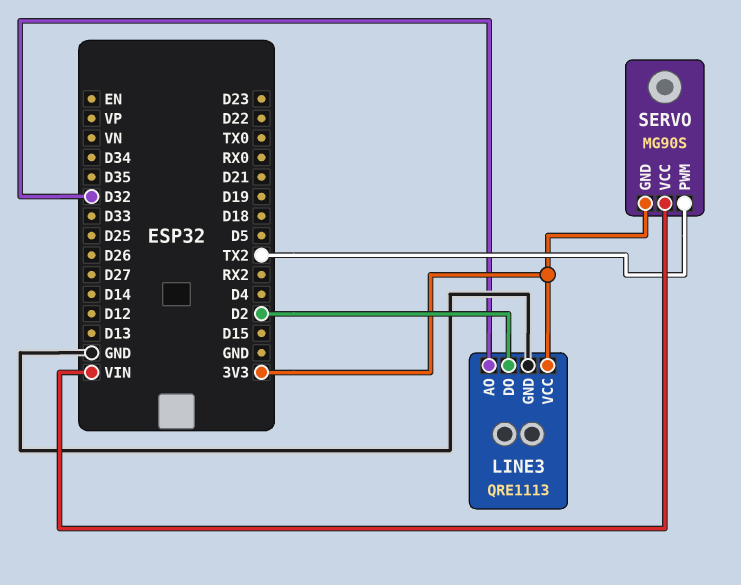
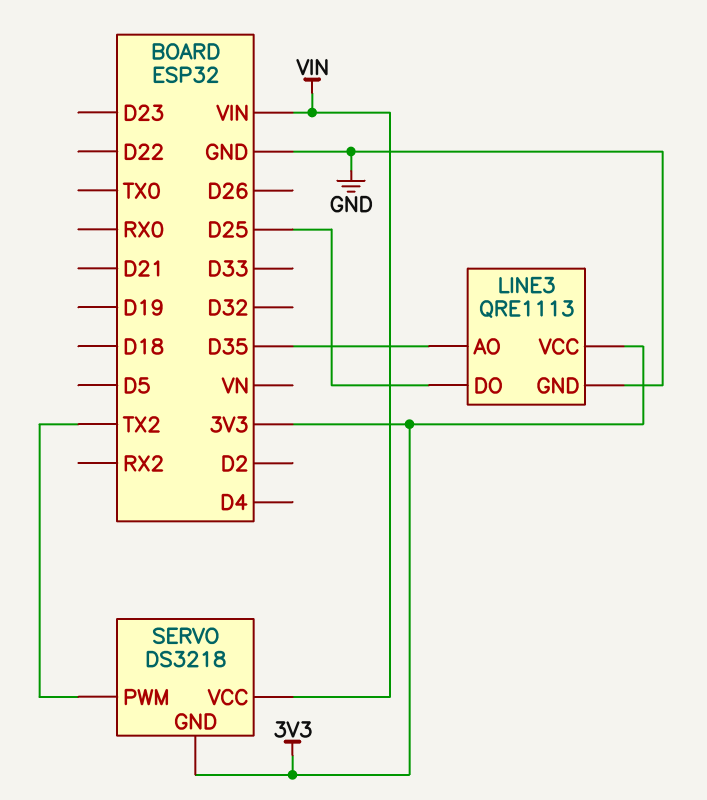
LINE3 pin AO: D32 -> D35
LINE3 pin DO: D2 -> D25
SERVO: MG90S -> DS3218

